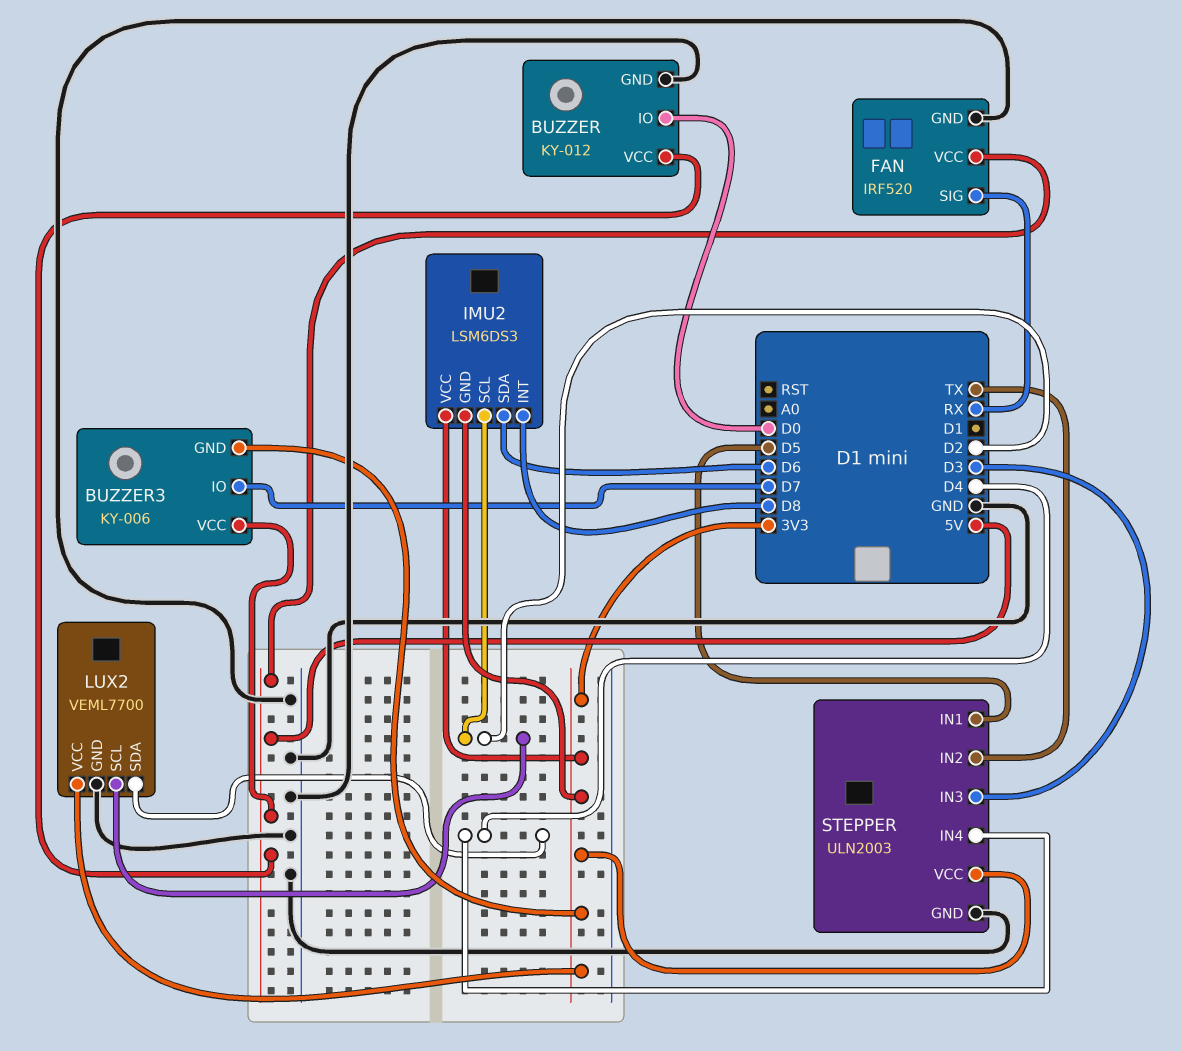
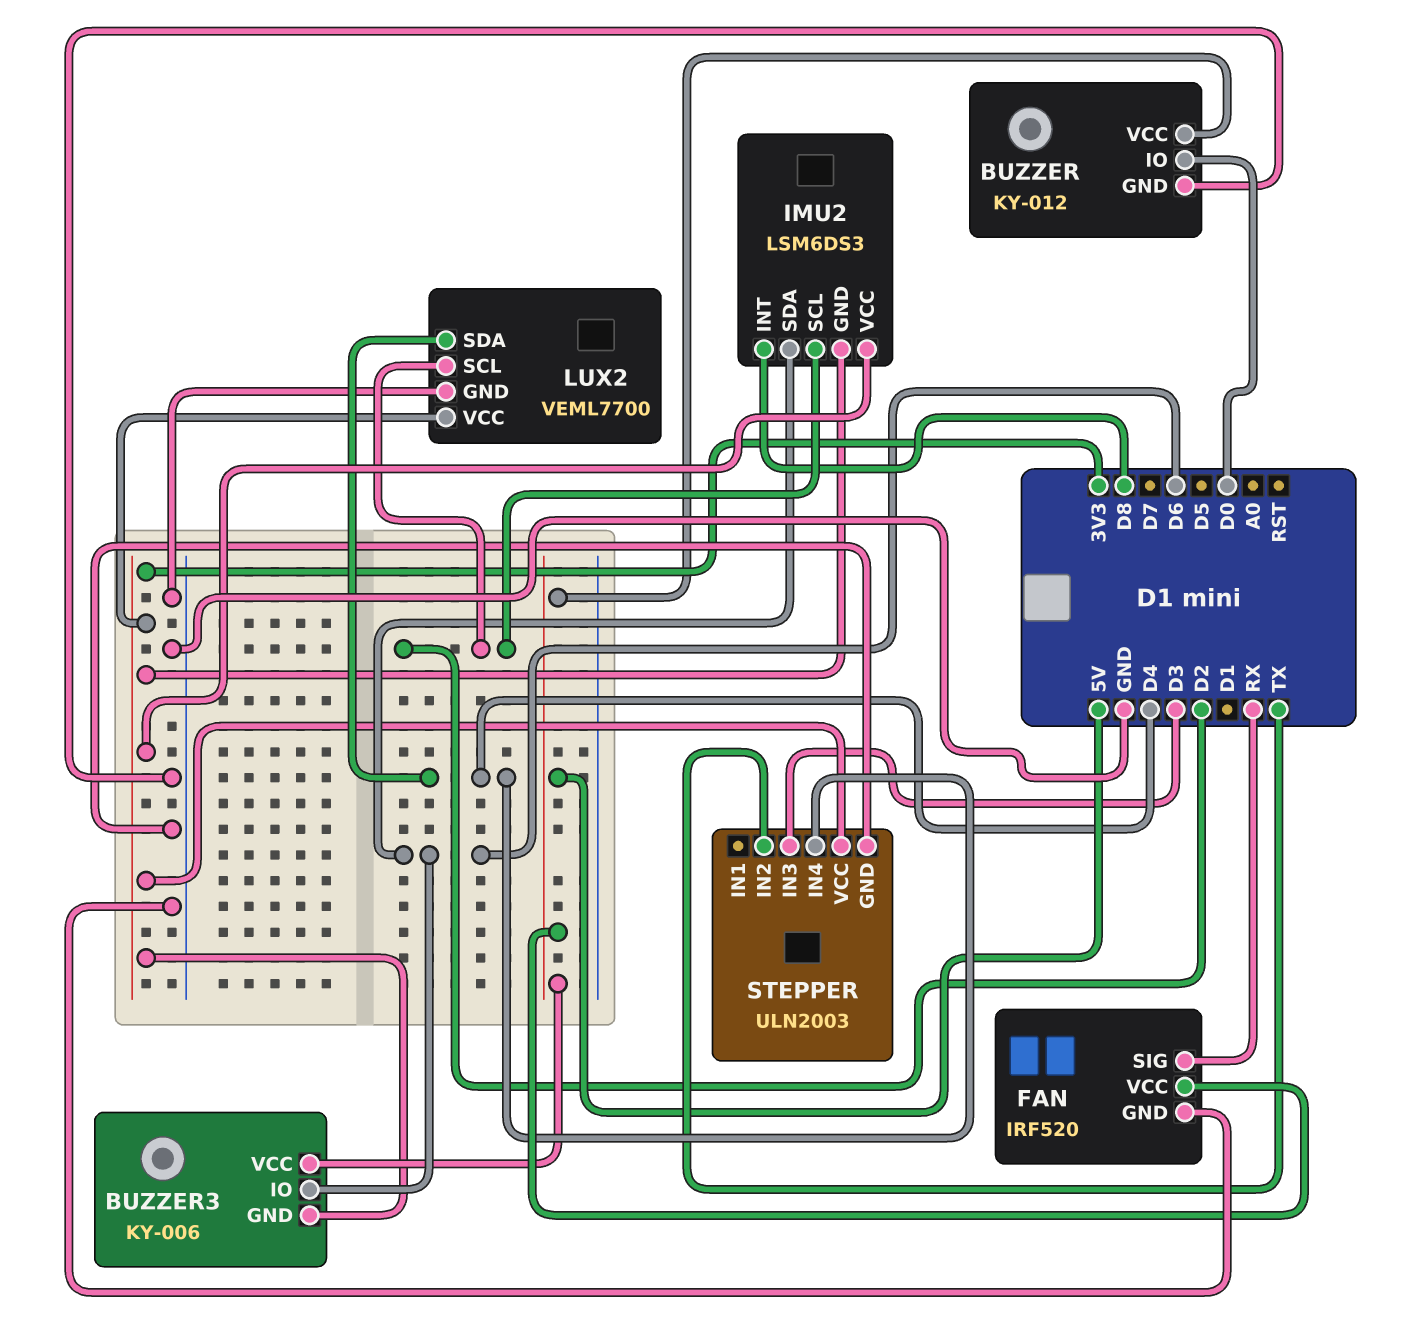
BUZZER3 pin IO: D7 -> D6
STEPPER pin IN1: D5 -> none

